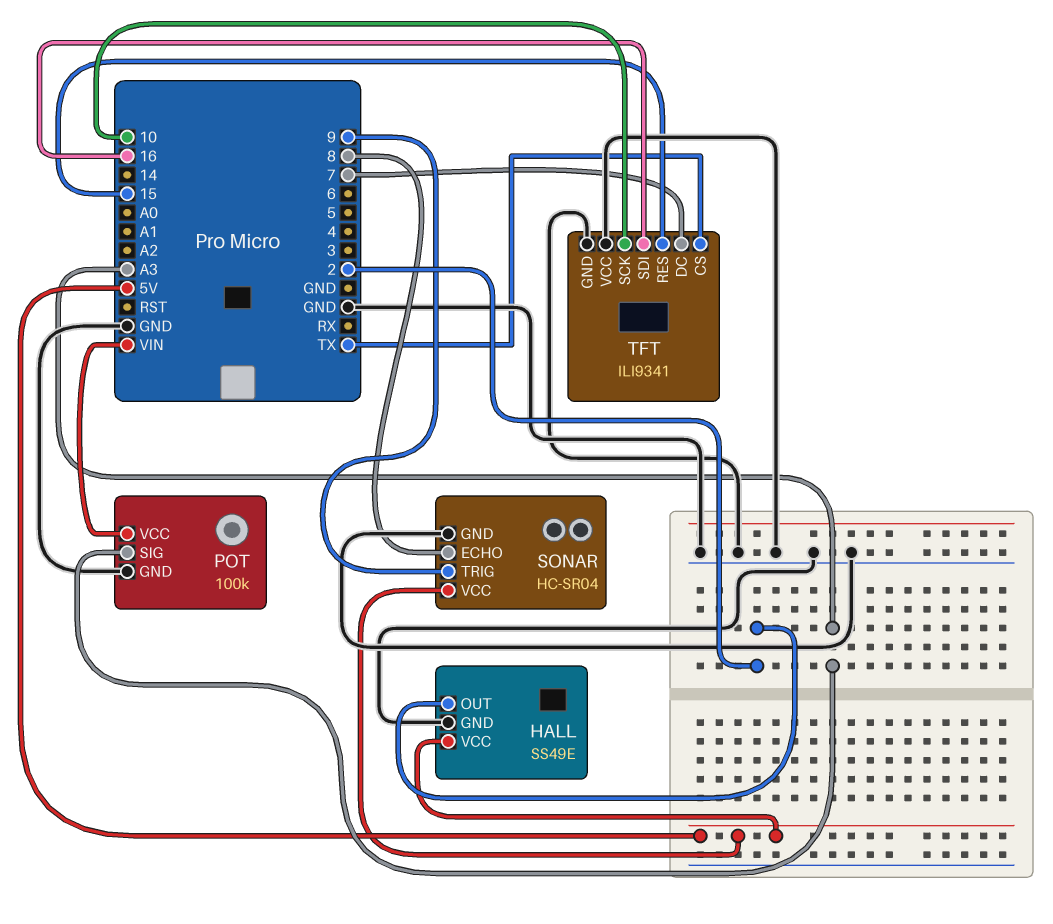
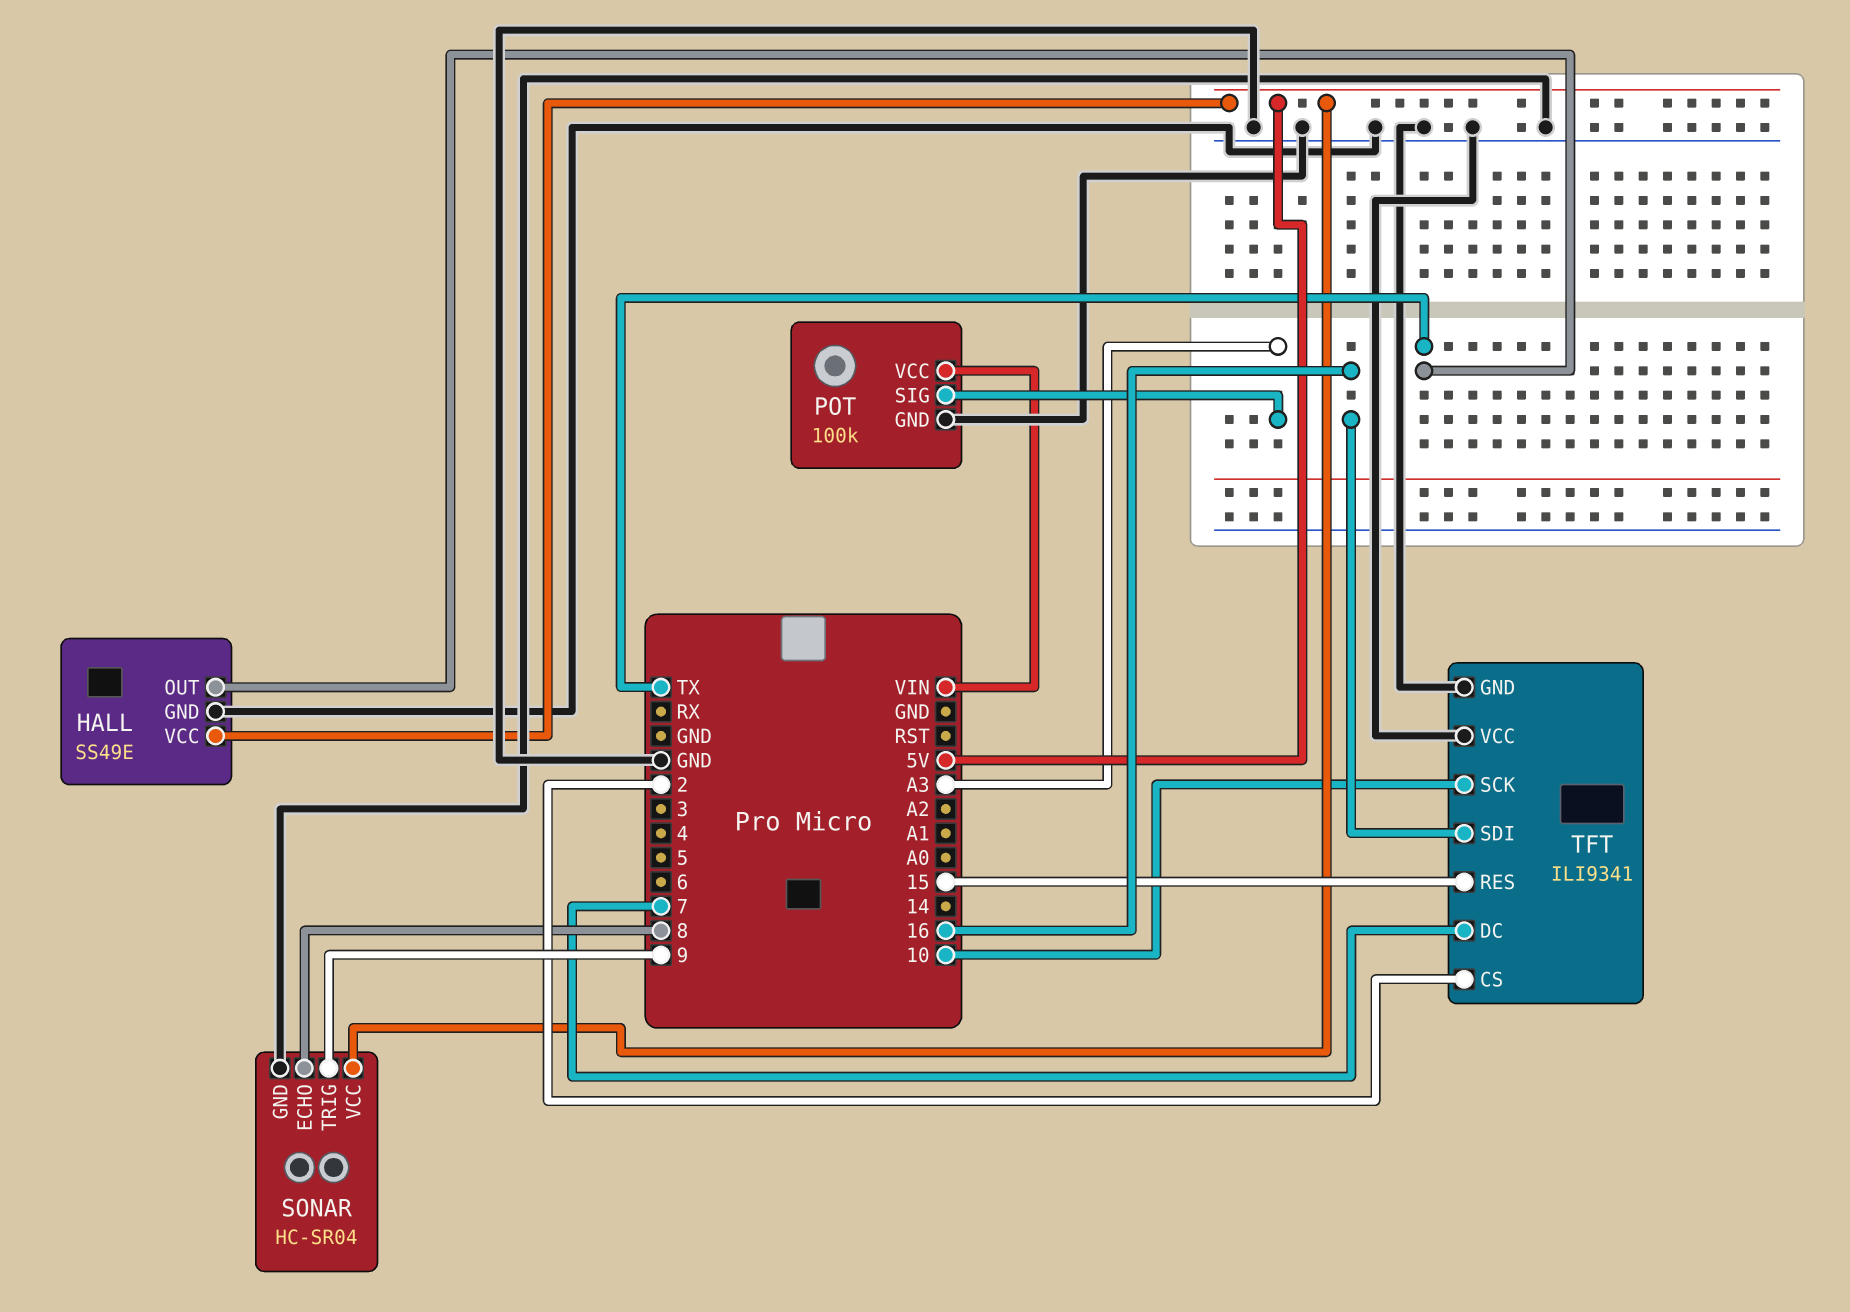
HALL pin OUT: 2 -> TX
TFT pin CS: TX -> 2

